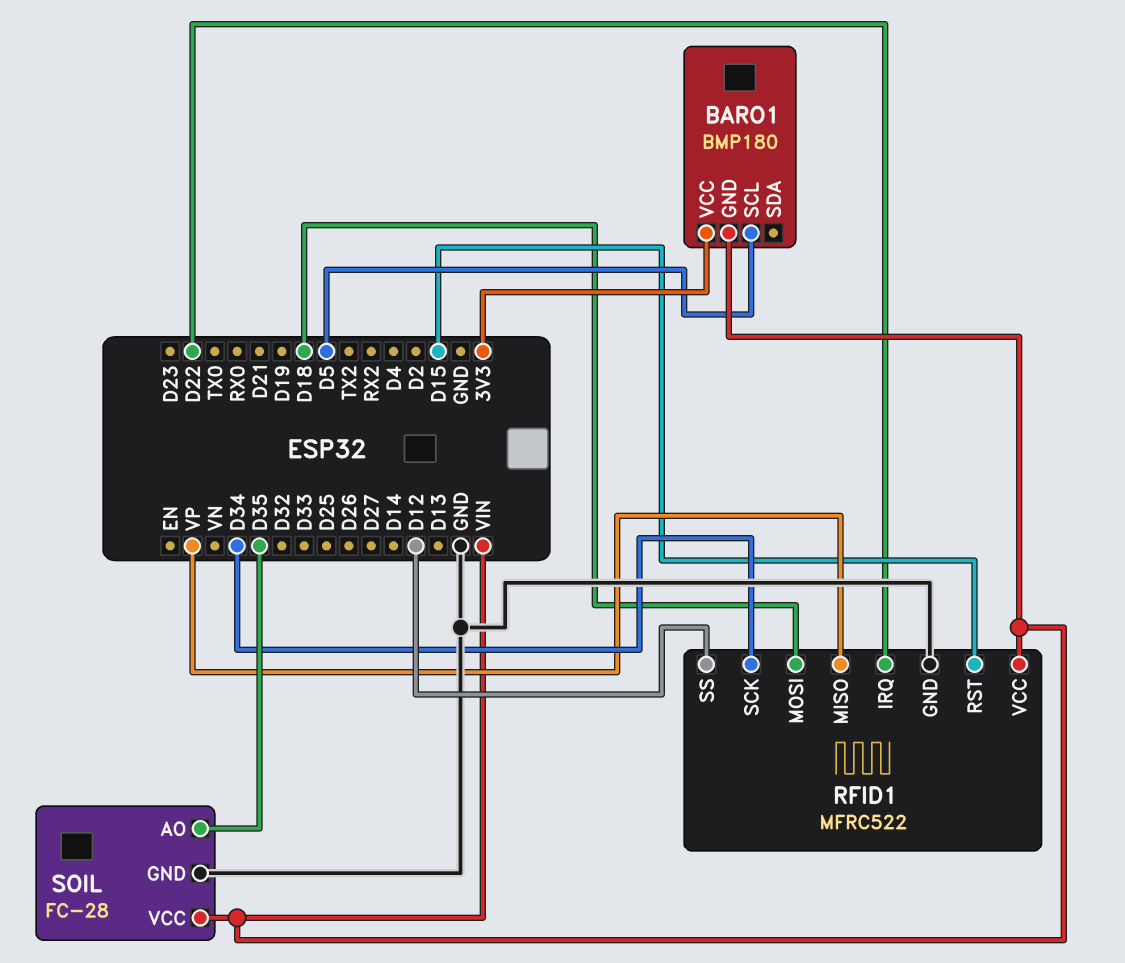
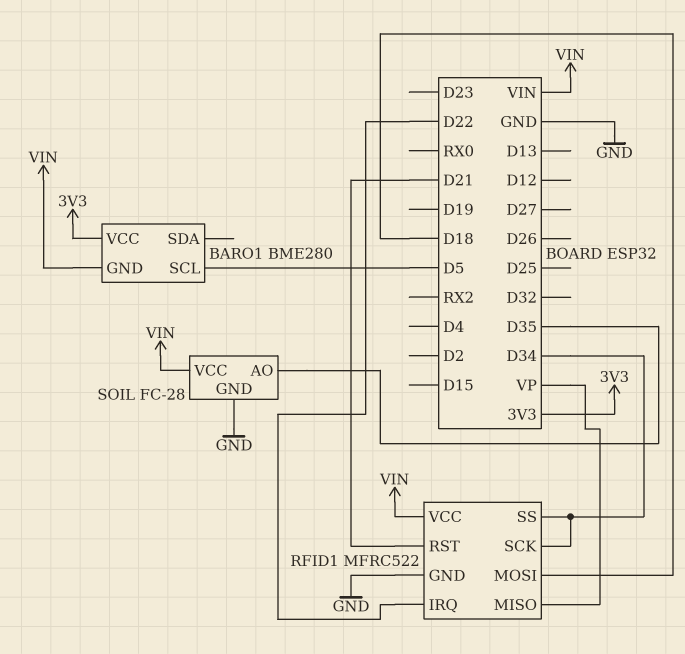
BARO1: BMP180 -> BME280
RFID1 pin RST: D15 -> D21
RFID1 pin SS: D12 -> D34

